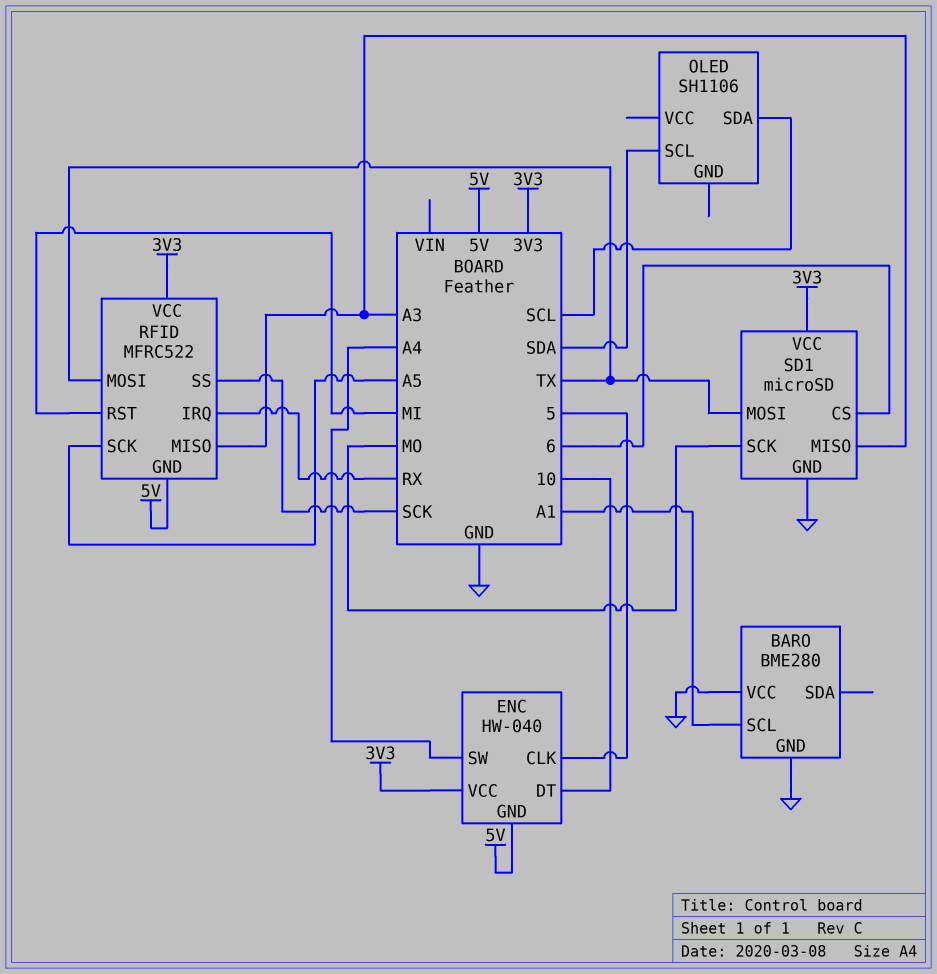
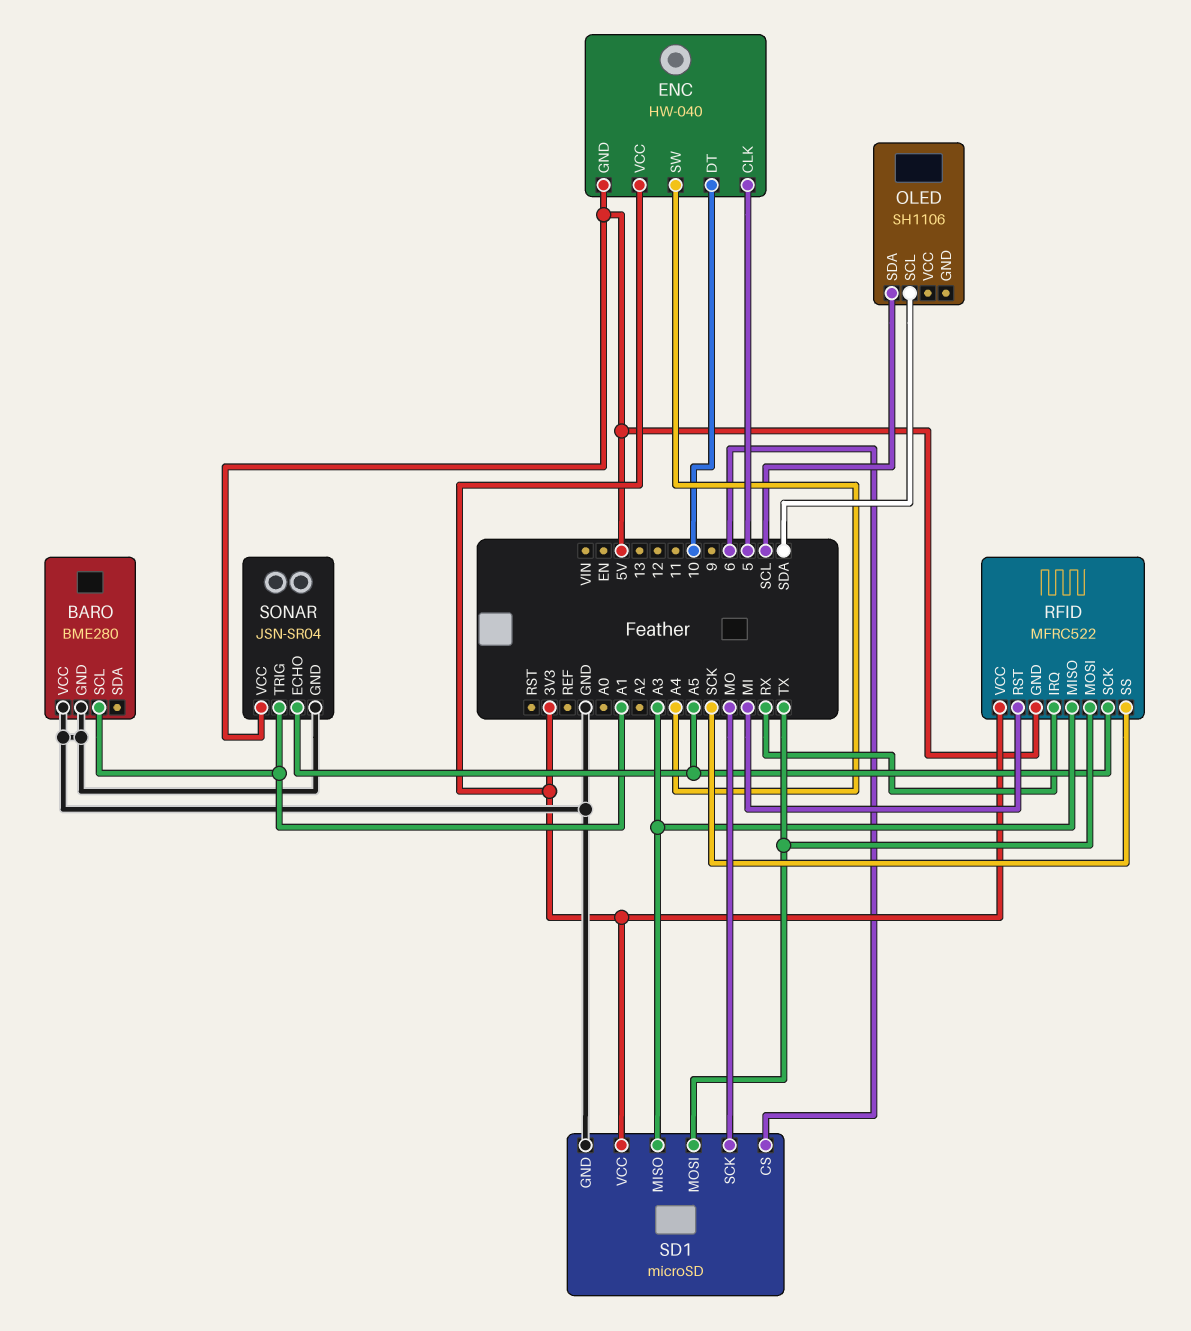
SONAR: none -> JSN-SR04
SONAR pin ECHO: none -> A5
SONAR pin GND: none -> GND
SONAR pin TRIG: none -> A1
SONAR pin VCC: none -> 5V

